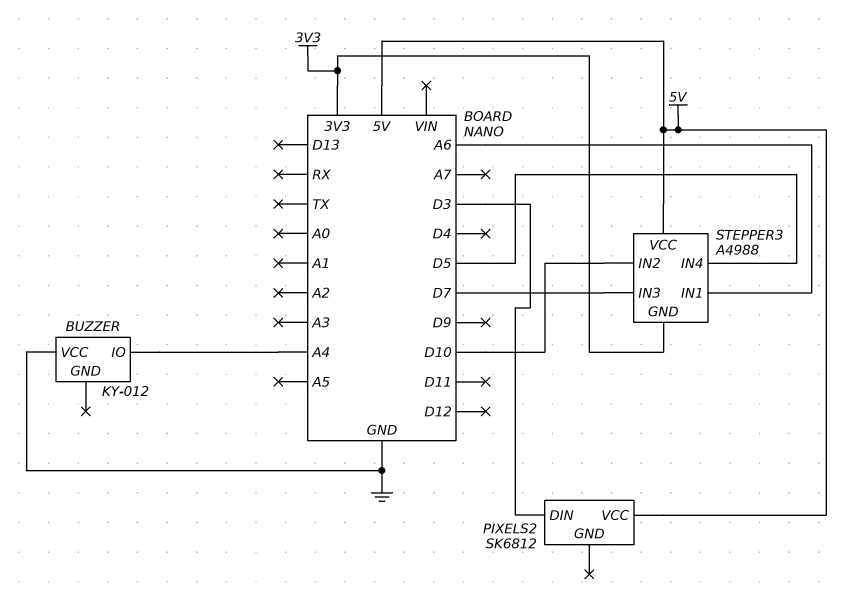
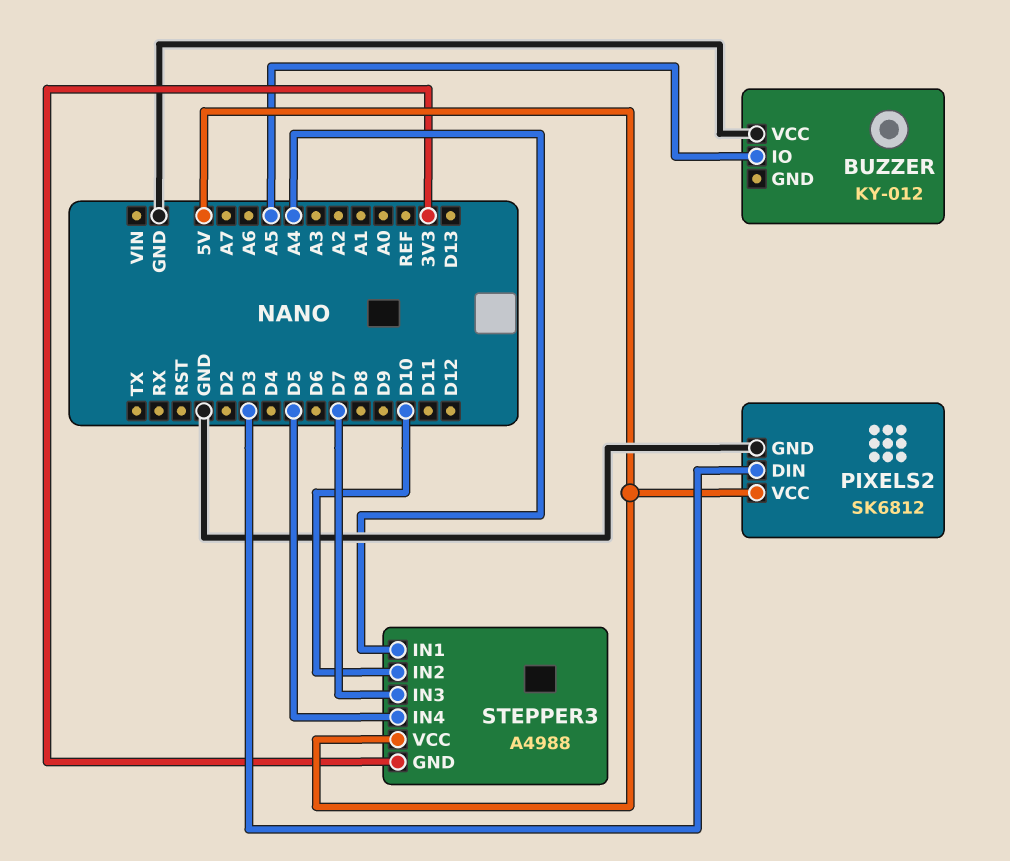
BUZZER pin IO: A4 -> A5
PIXELS2 pin GND: none -> GND
STEPPER3 pin IN1: A6 -> A4

